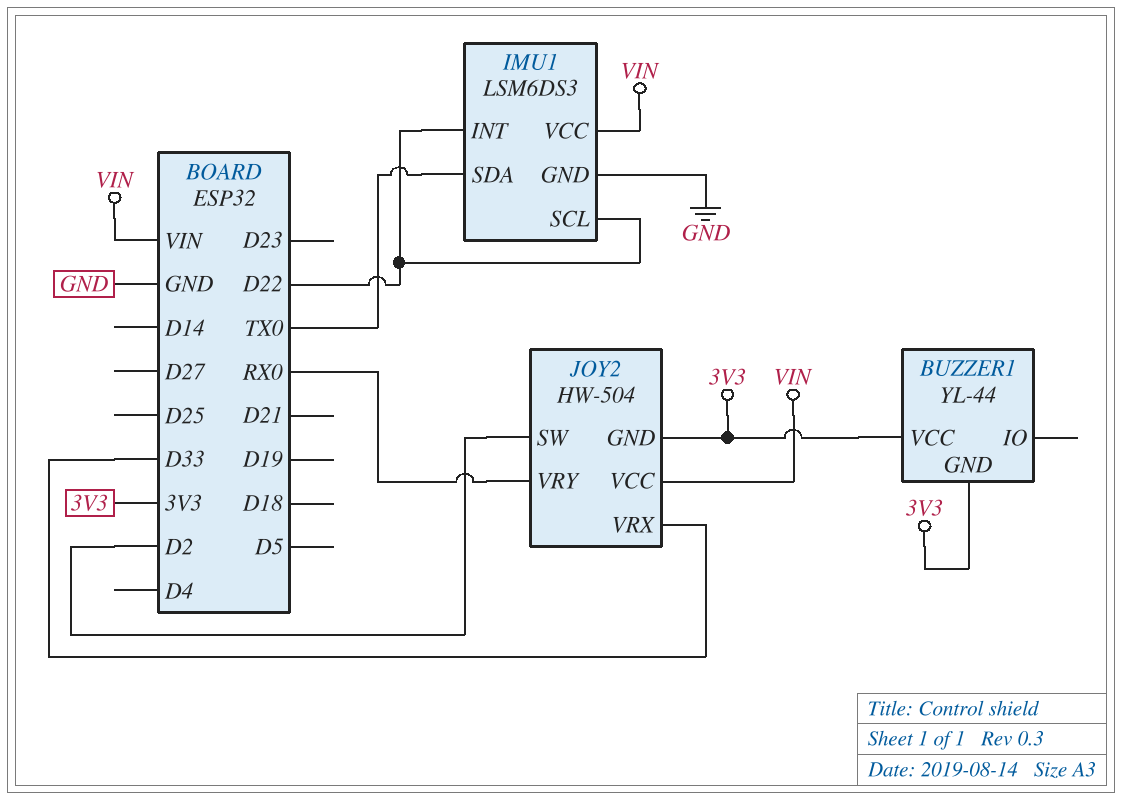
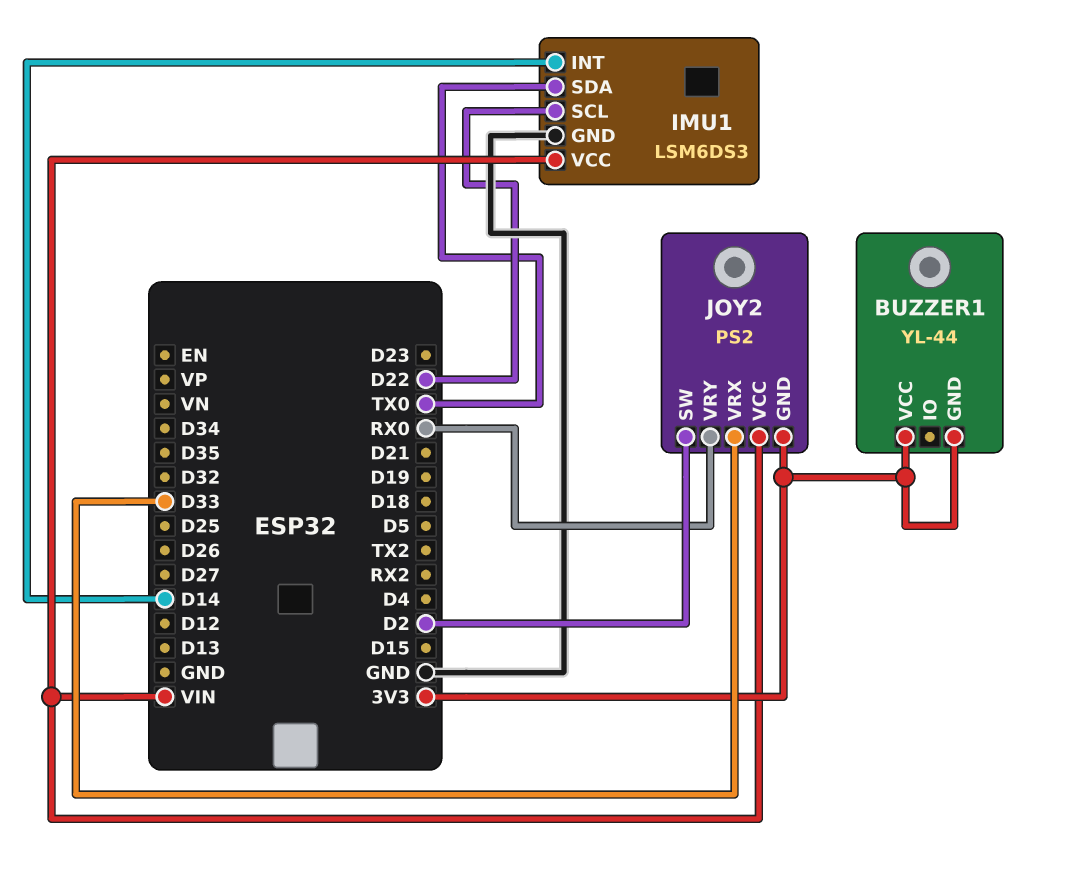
IMU1 pin INT: D22 -> D14
JOY2: HW-504 -> PS2

